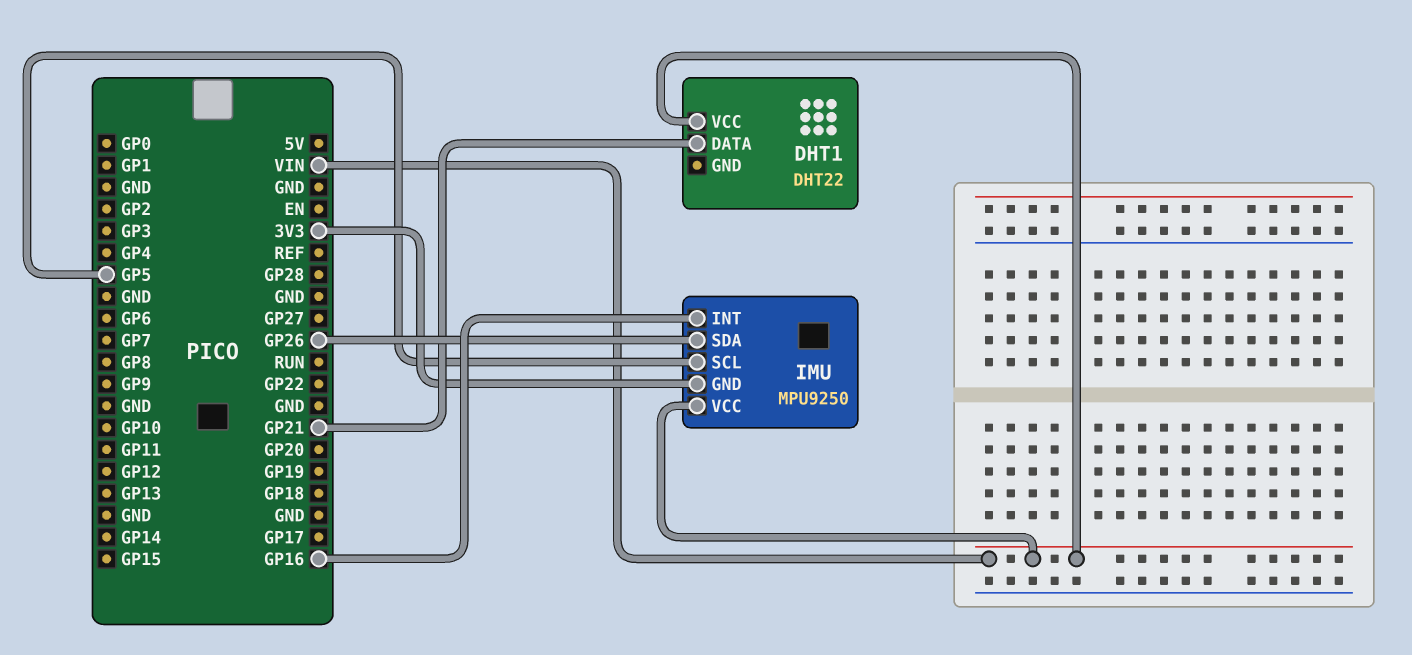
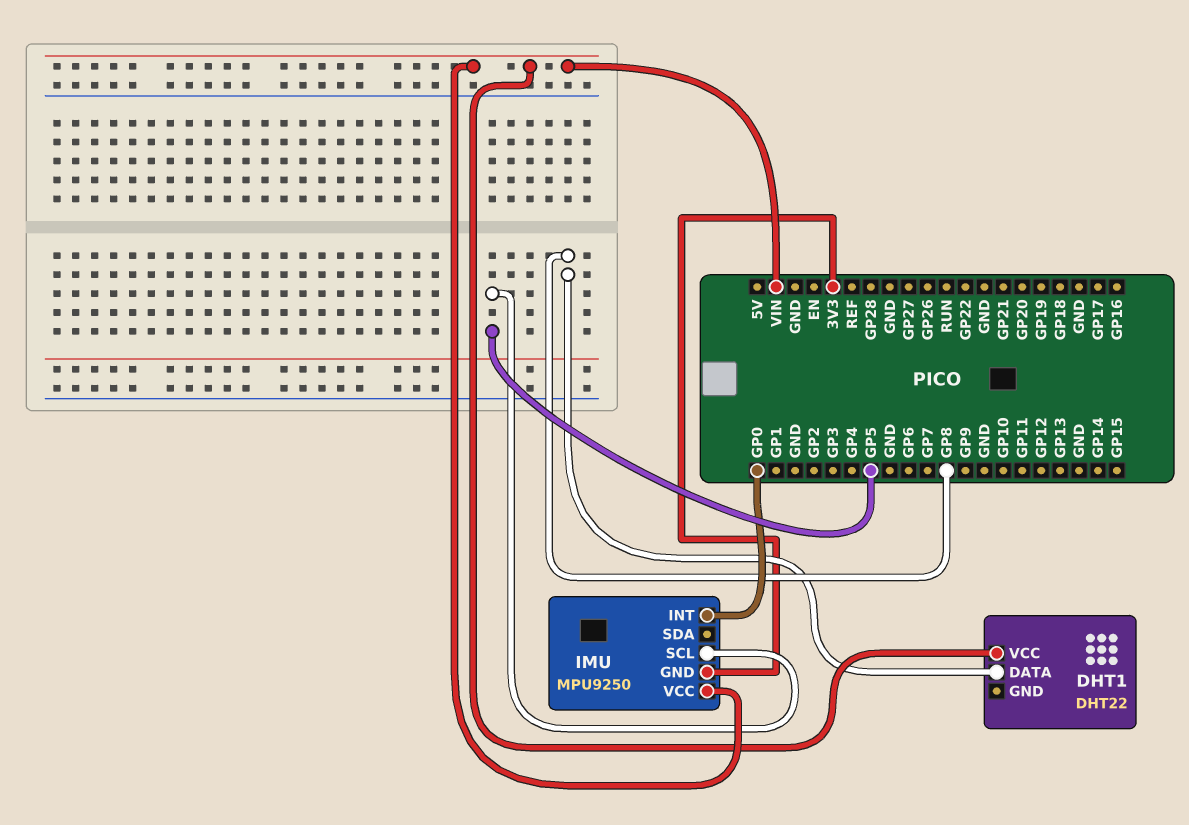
DHT1 pin DATA: GP21 -> GP8
IMU pin INT: GP16 -> GP0
IMU pin SDA: GP26 -> none

